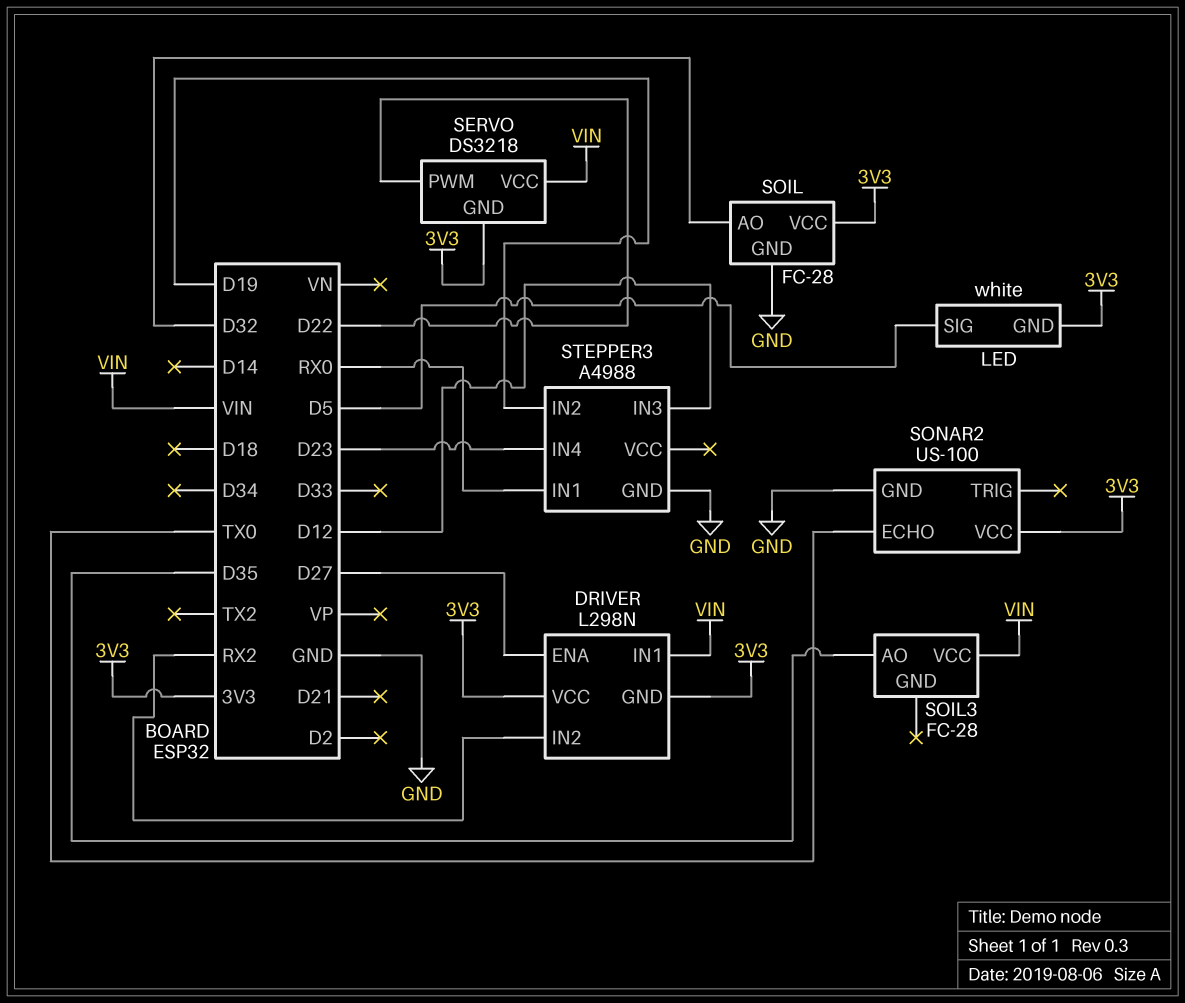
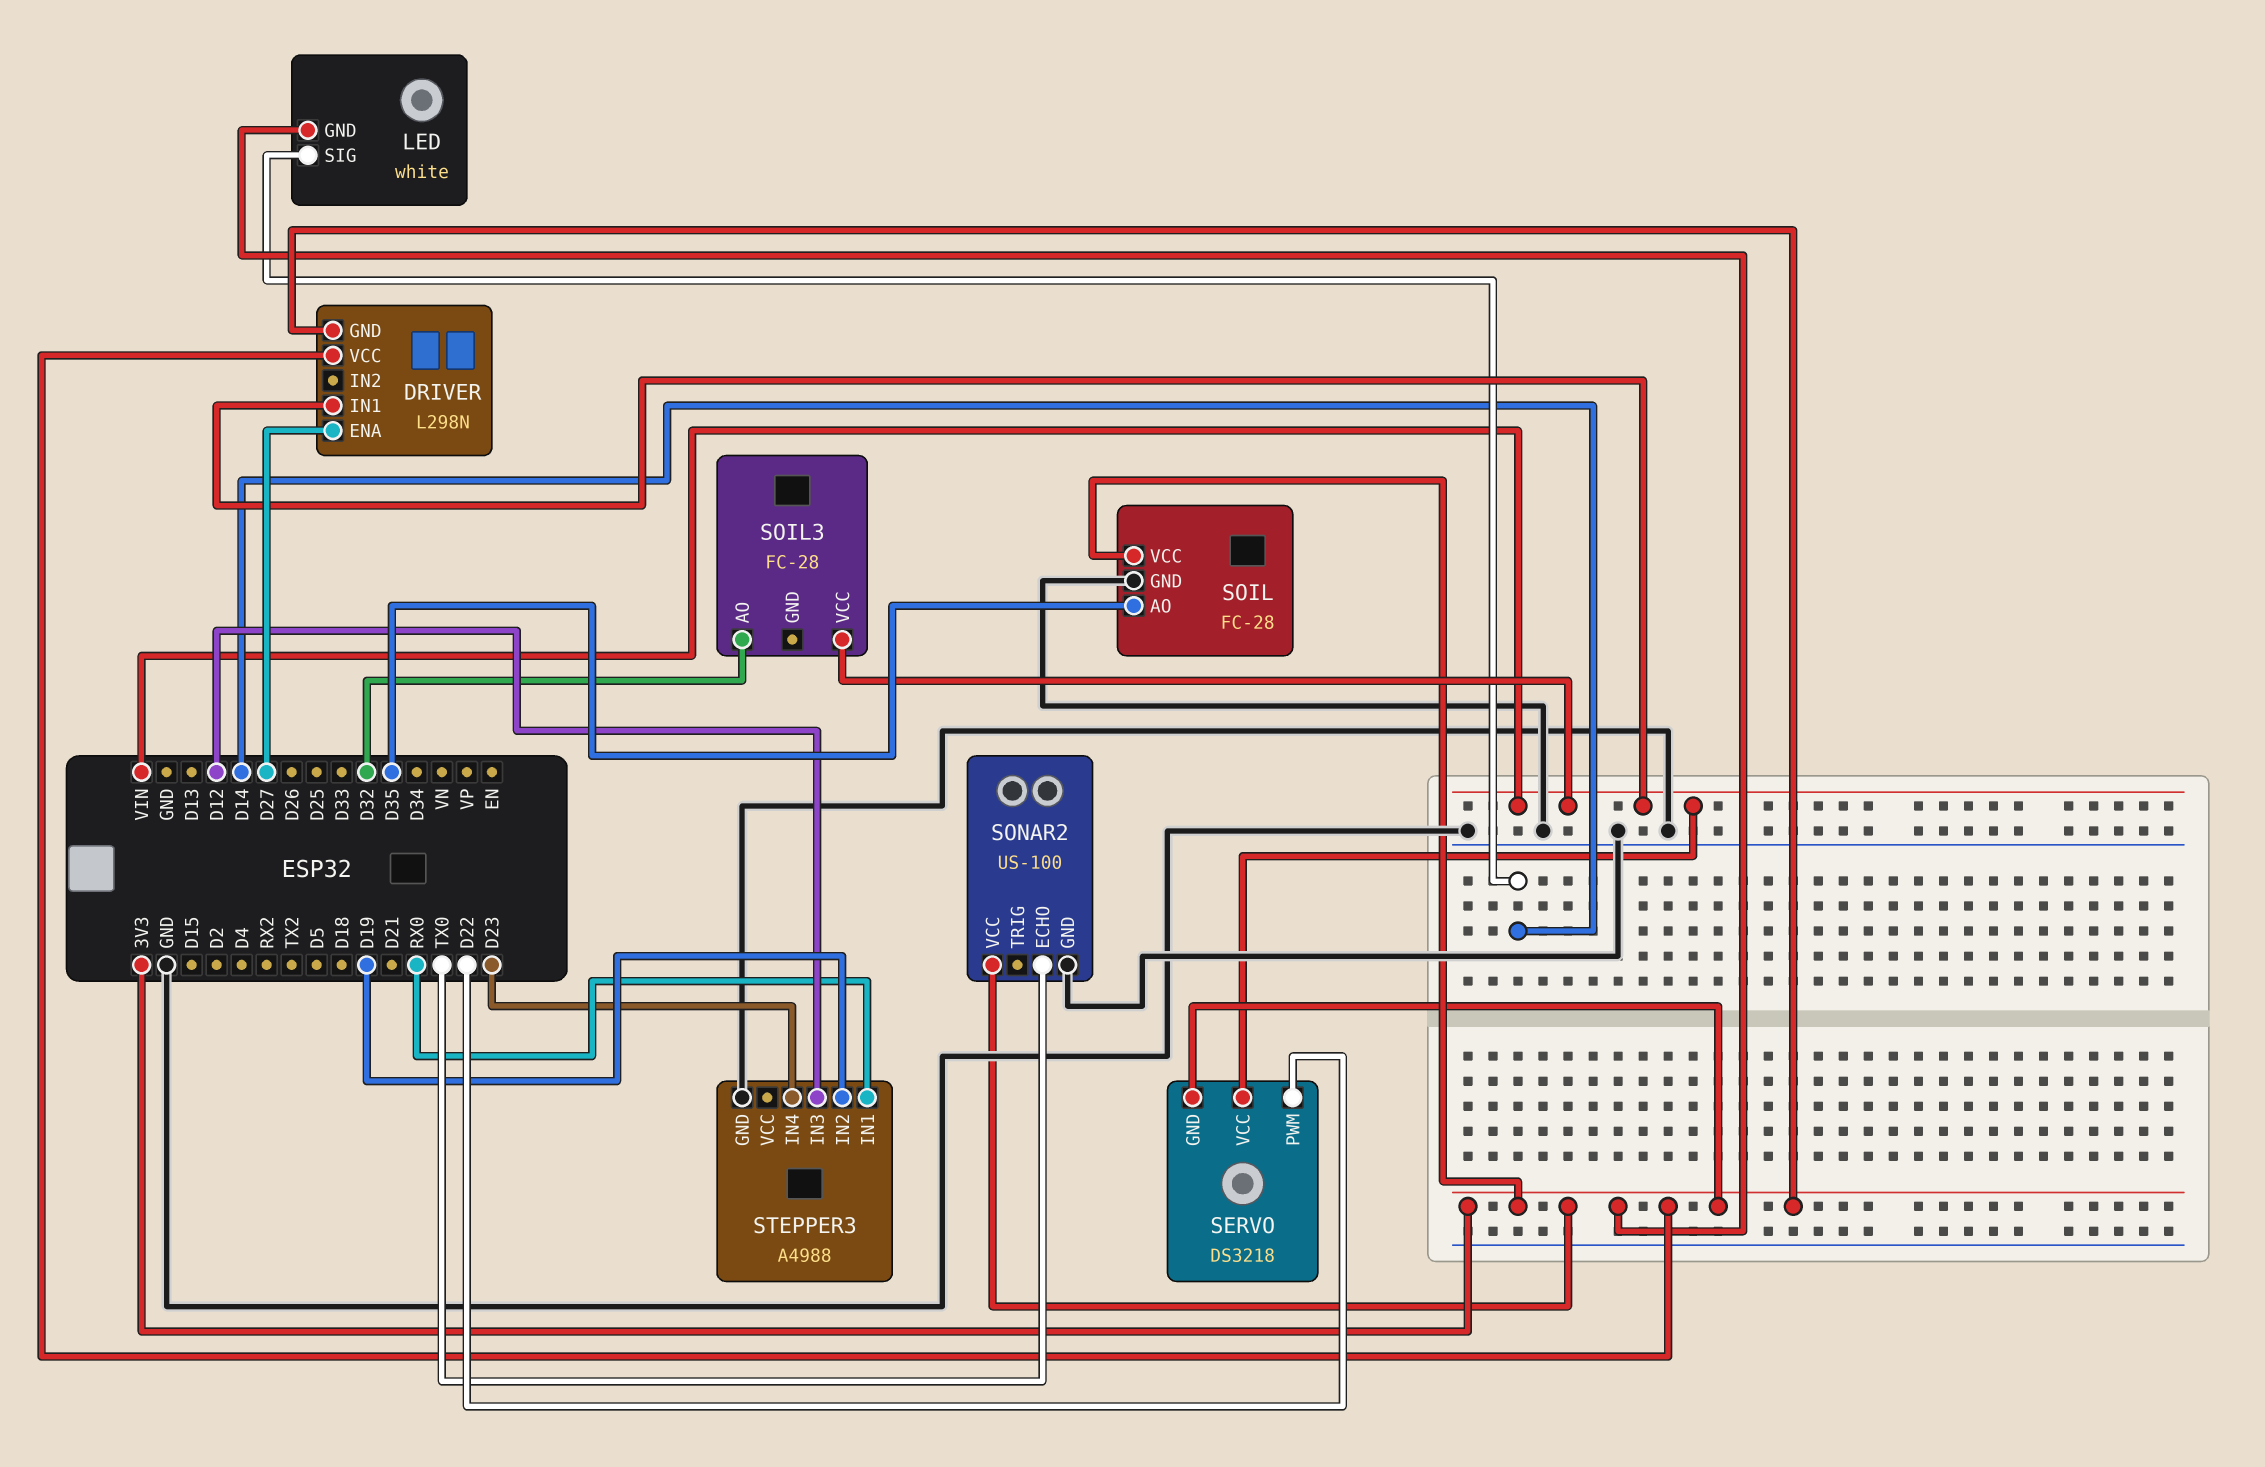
DRIVER pin IN2: RX2 -> none
LED pin SIG: D5 -> D14
SOIL pin AO: D32 -> D35
SOIL3 pin AO: D35 -> D32

